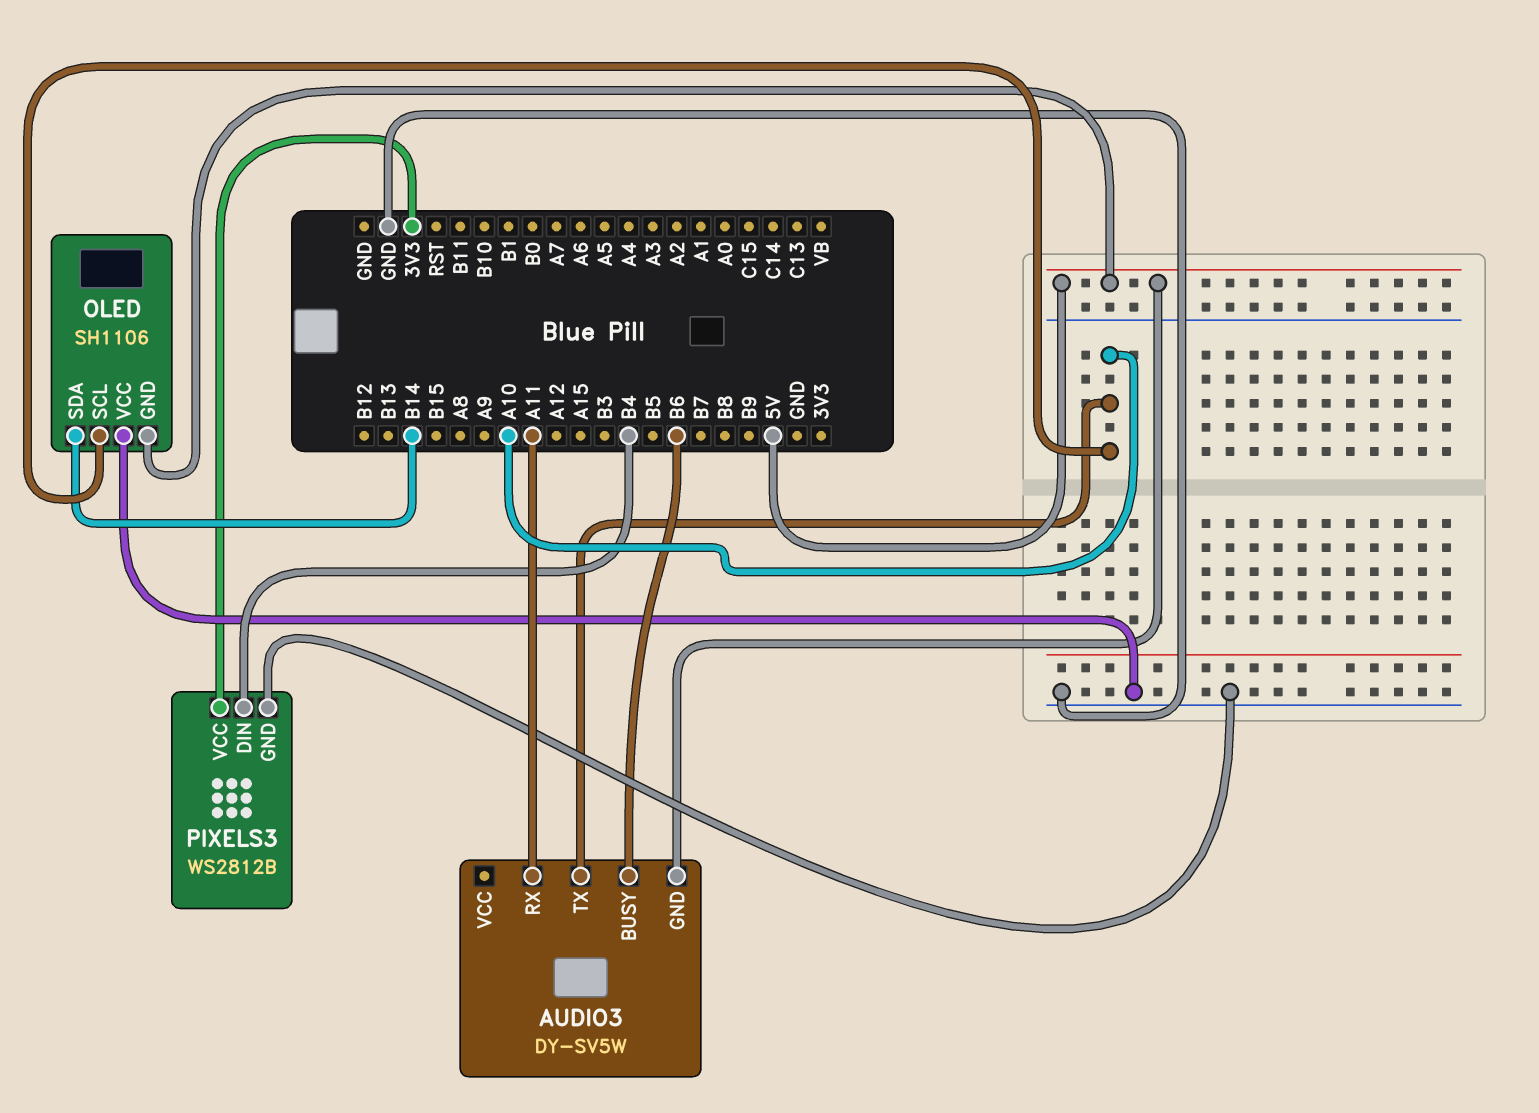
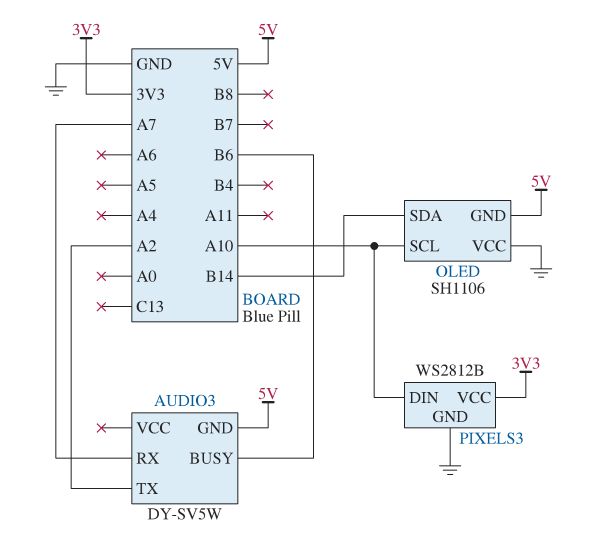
AUDIO3 pin RX: A11 -> A7
AUDIO3 pin TX: A10 -> A2
PIXELS3 pin DIN: B4 -> A10

